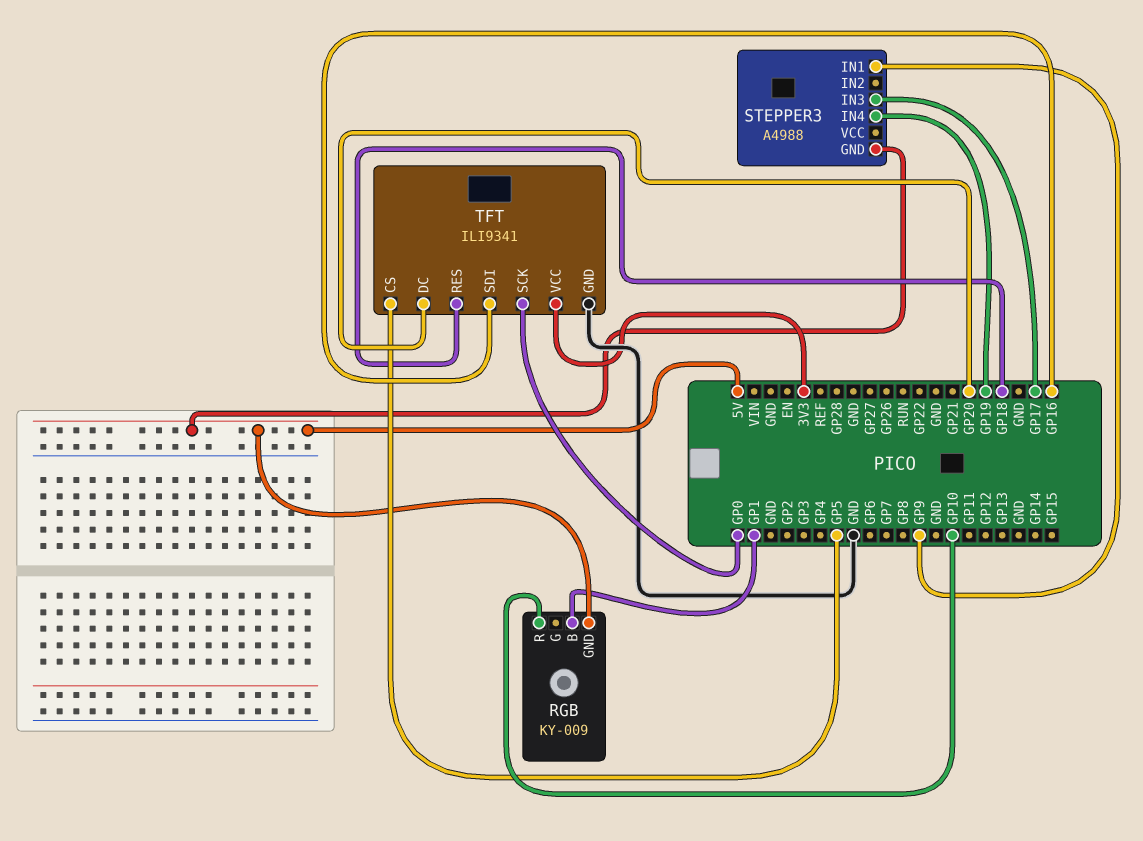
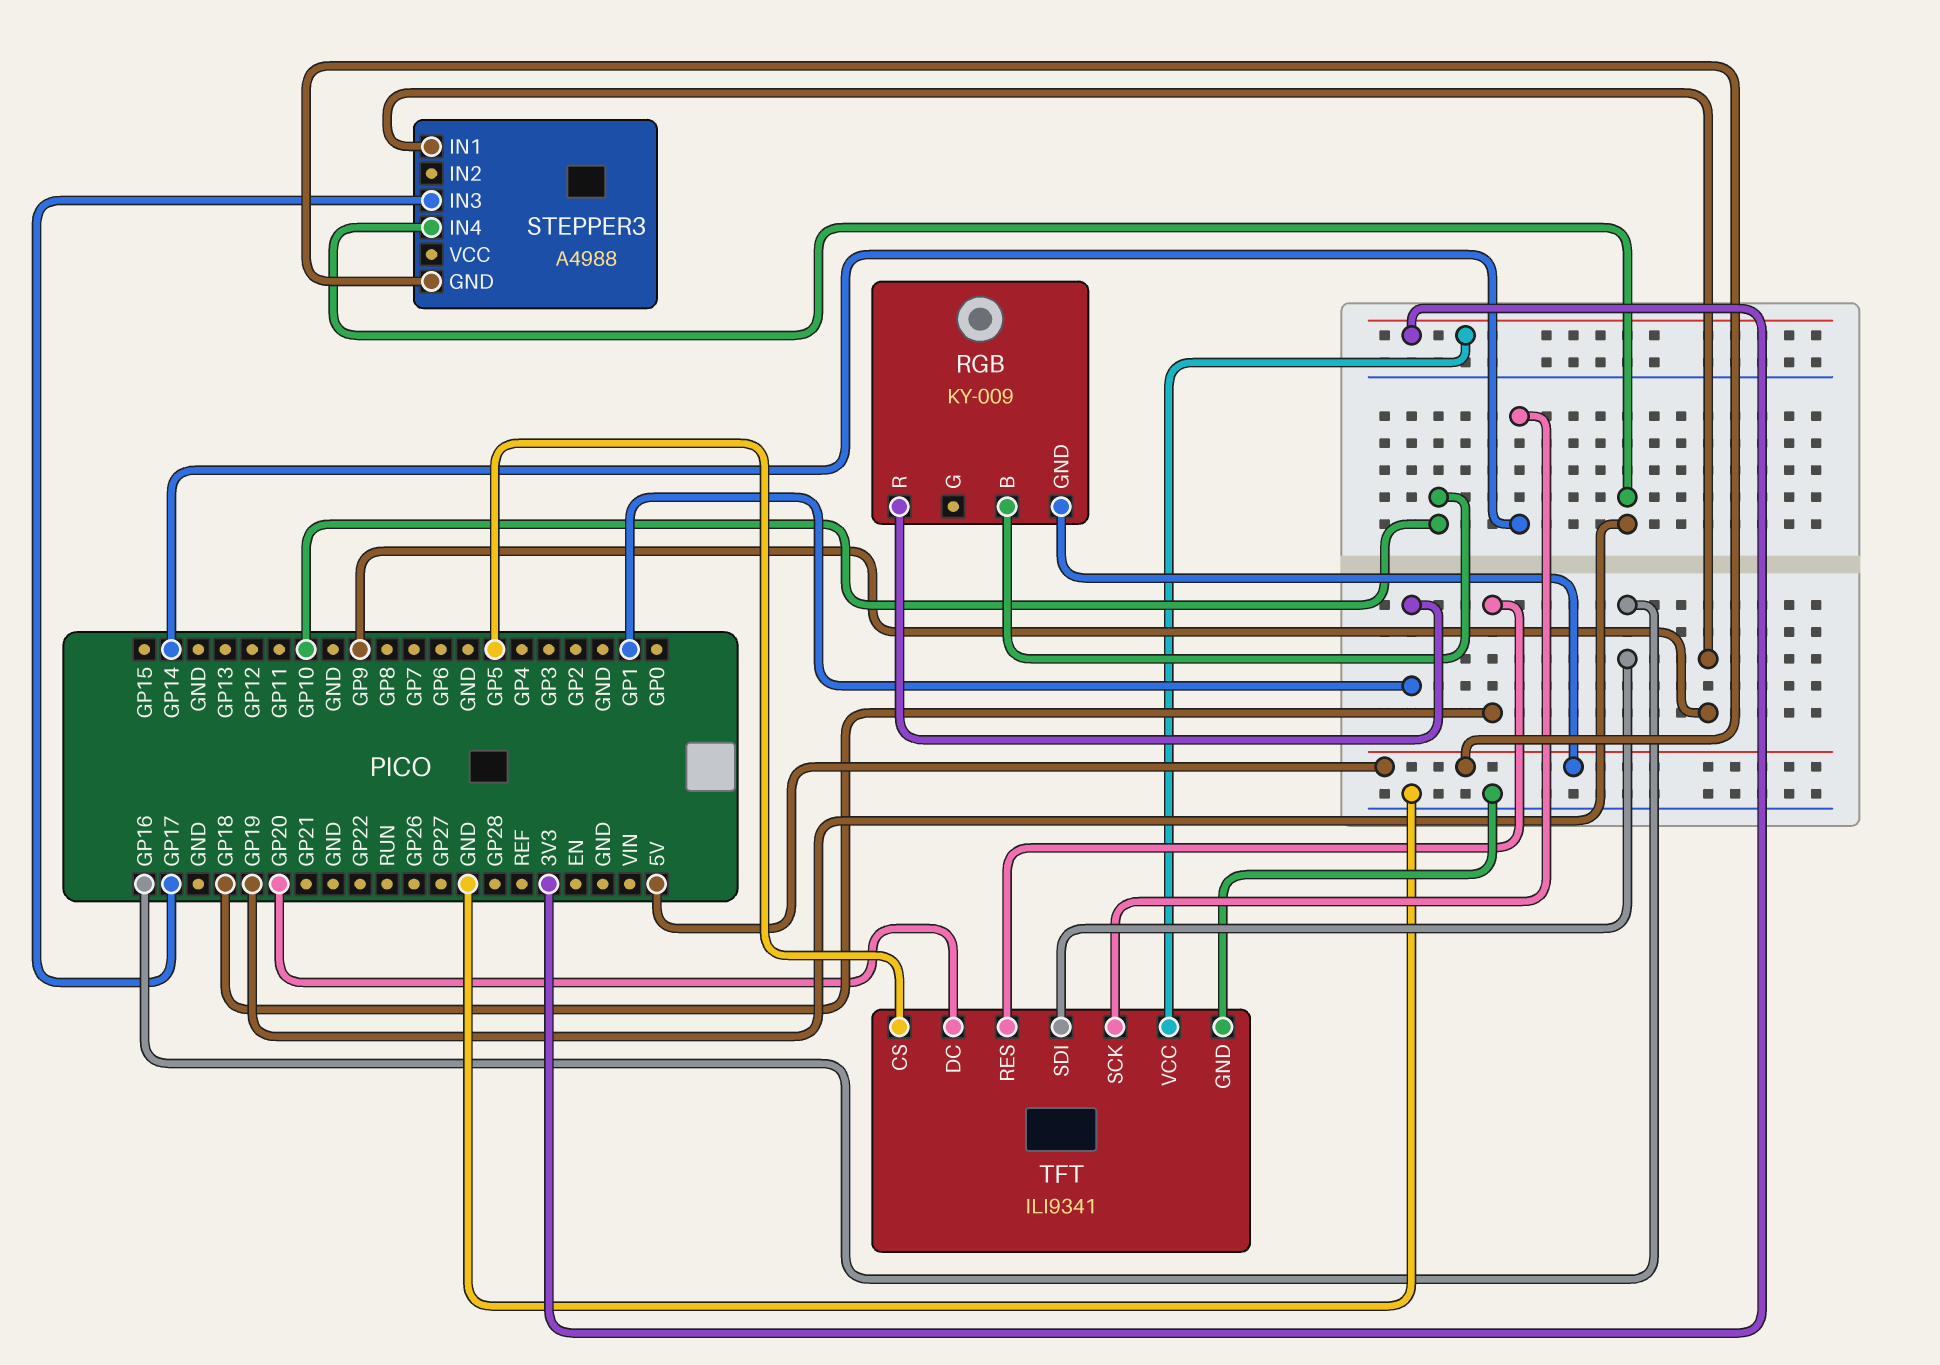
RGB pin B: GP1 -> GP10
RGB pin R: GP10 -> GP1
TFT pin SCK: GP0 -> GP14

